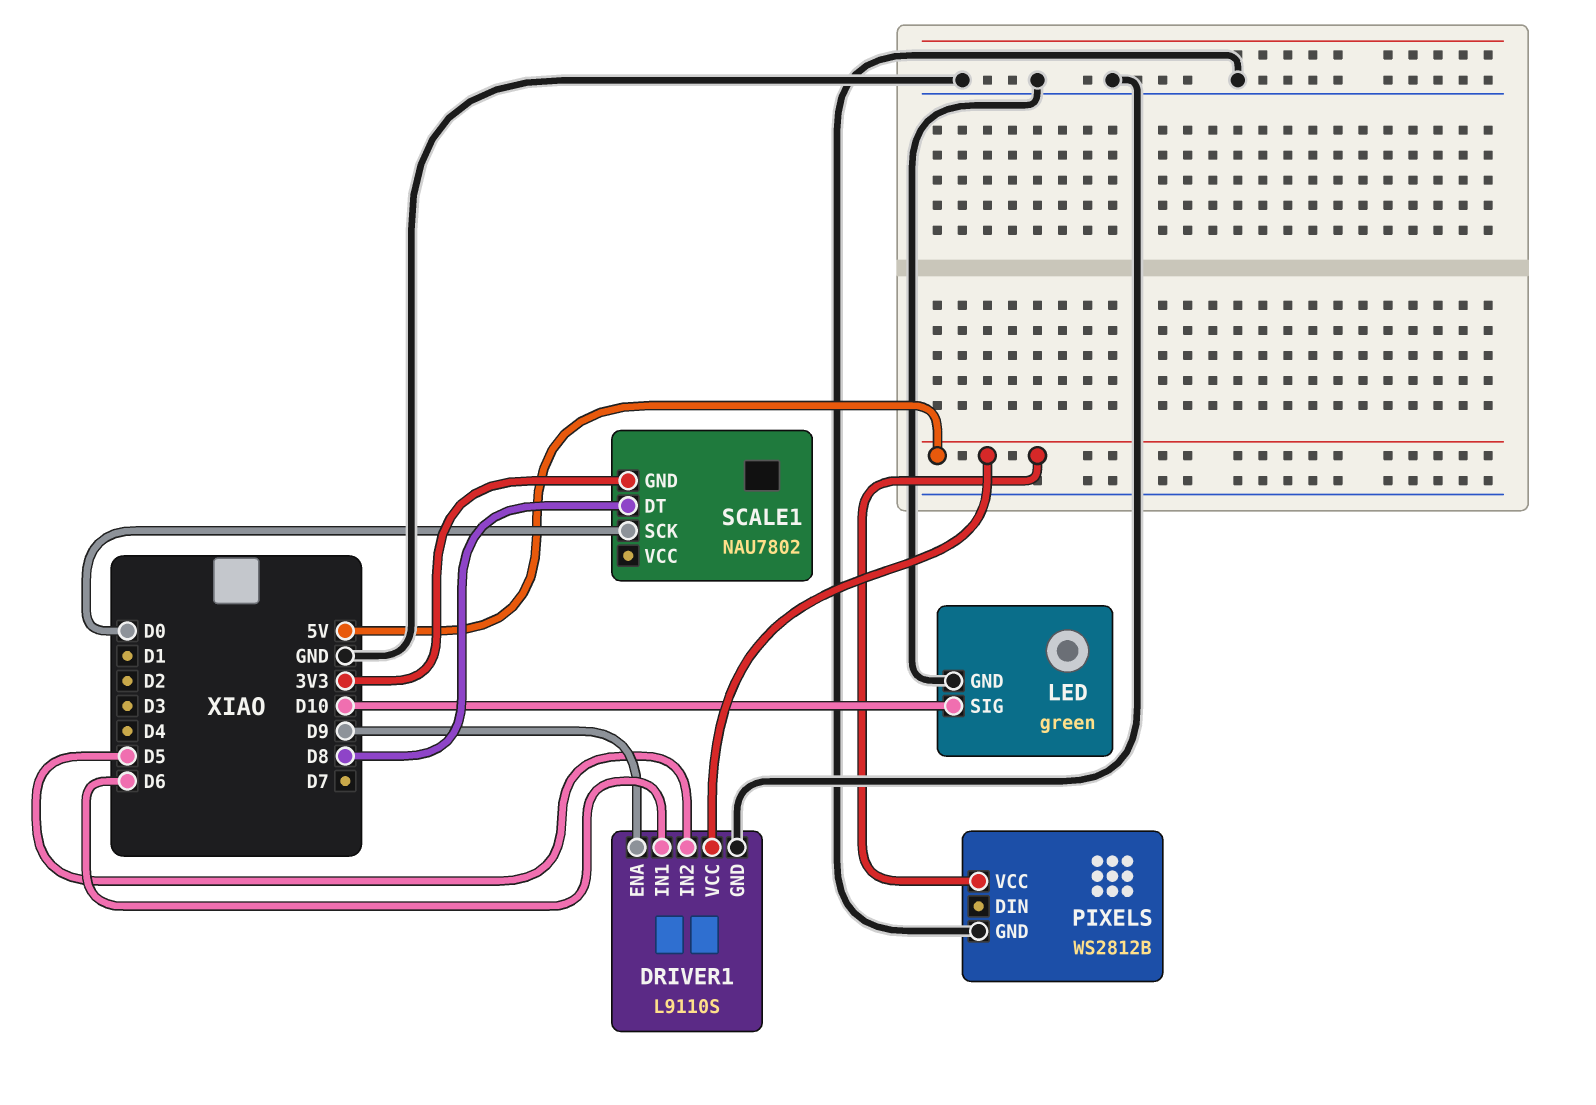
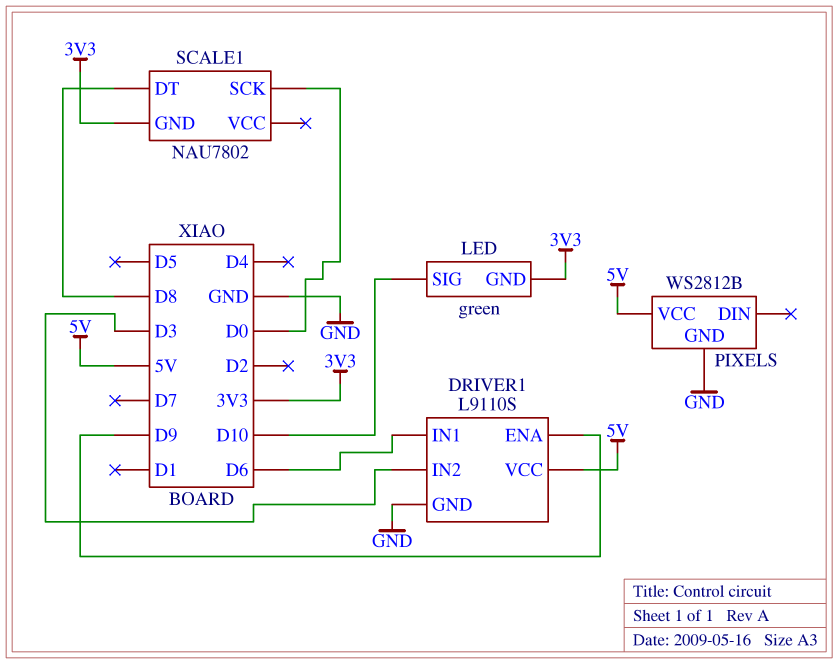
DRIVER1 pin IN2: D5 -> D3
LED pin GND: GND -> 3V3

